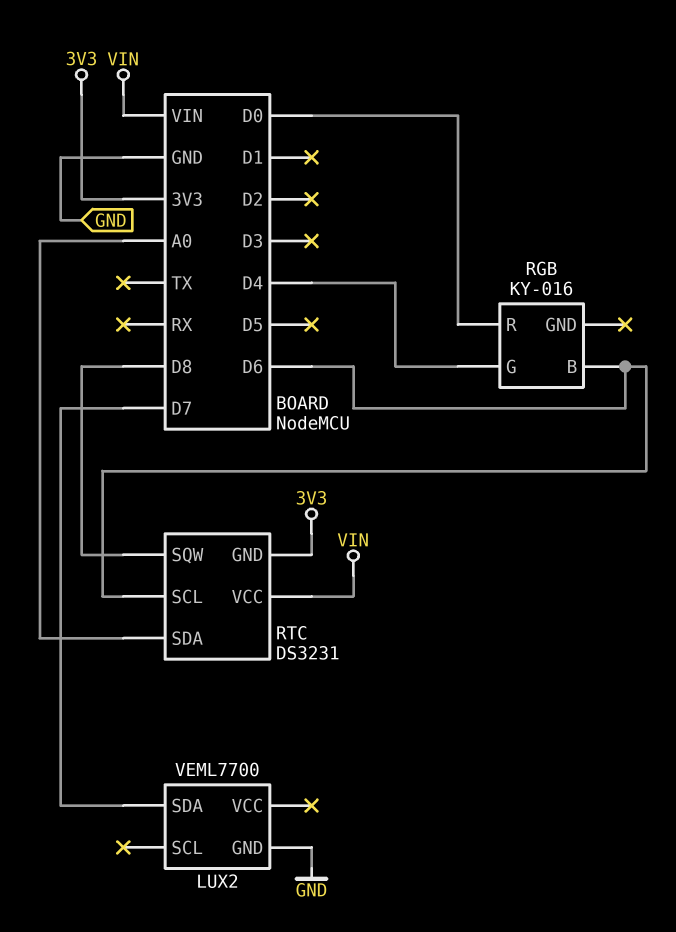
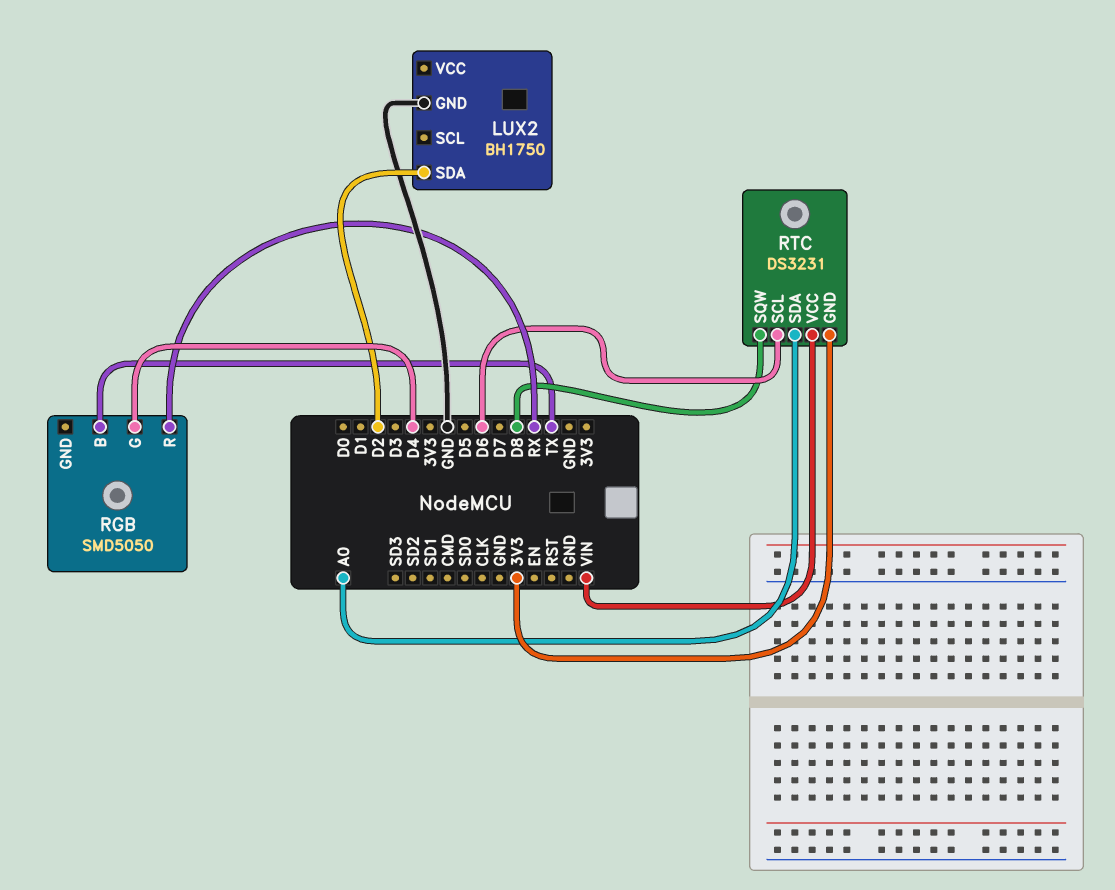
LUX2: VEML7700 -> BH1750
LUX2 pin SDA: D7 -> D2
RGB: KY-016 -> SMD5050
RGB pin B: D6 -> TX
RGB pin R: D0 -> RX

